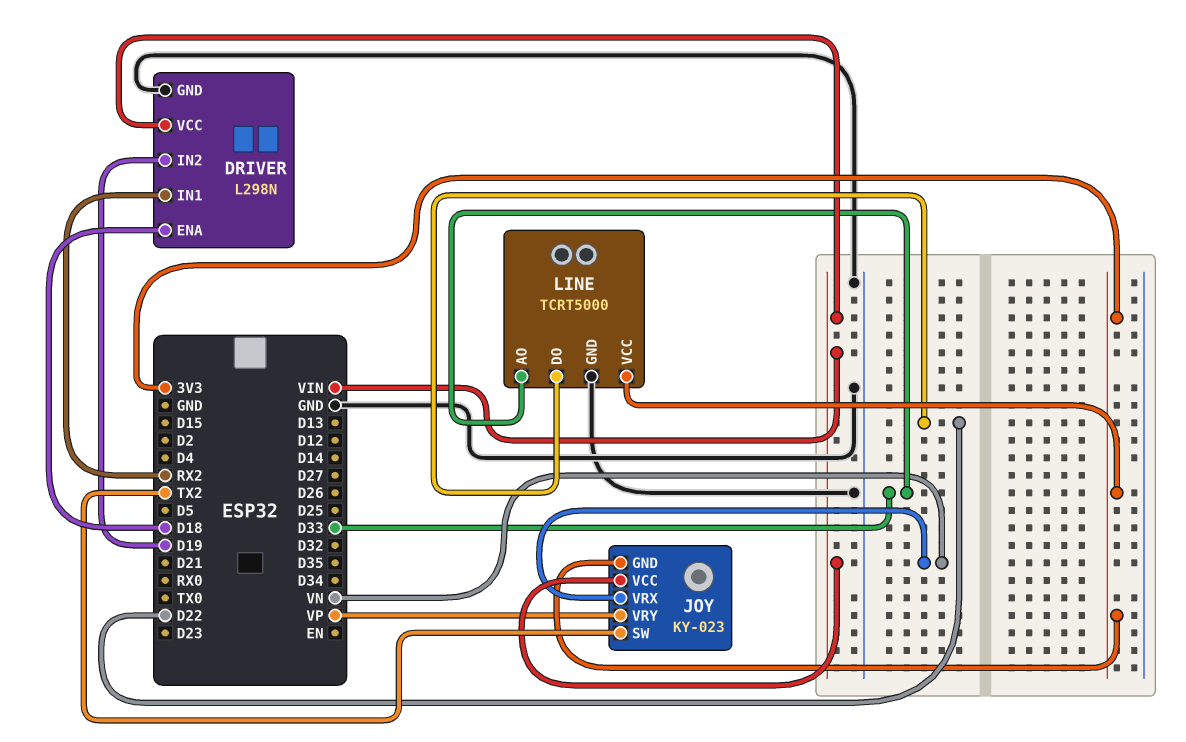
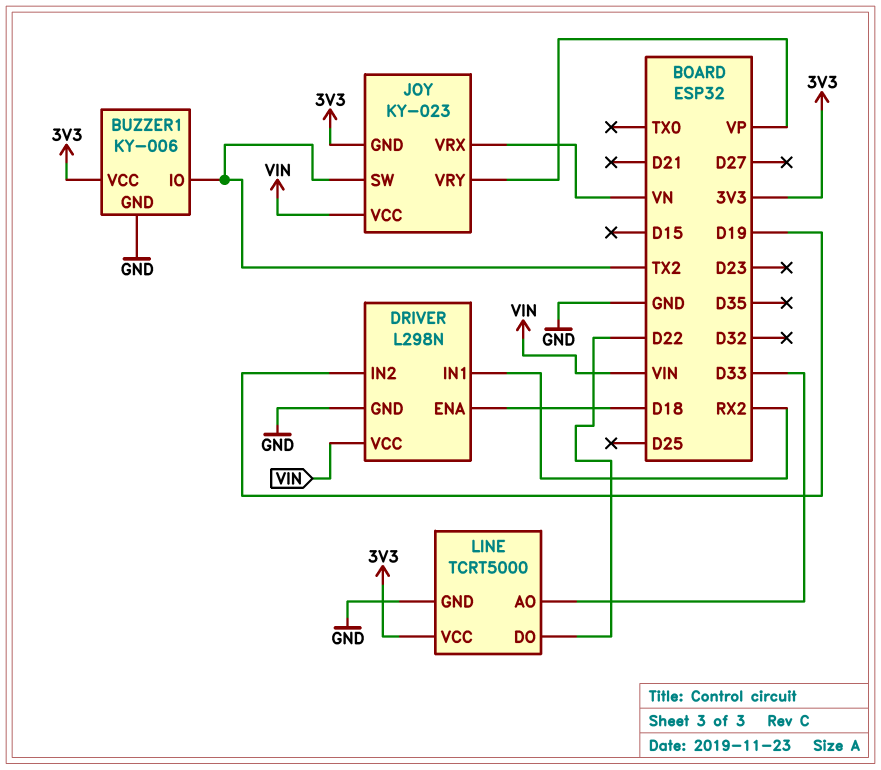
BUZZER1: none -> KY-006
BUZZER1 pin GND: none -> GND
BUZZER1 pin IO: none -> TX2
BUZZER1 pin VCC: none -> 3V3

